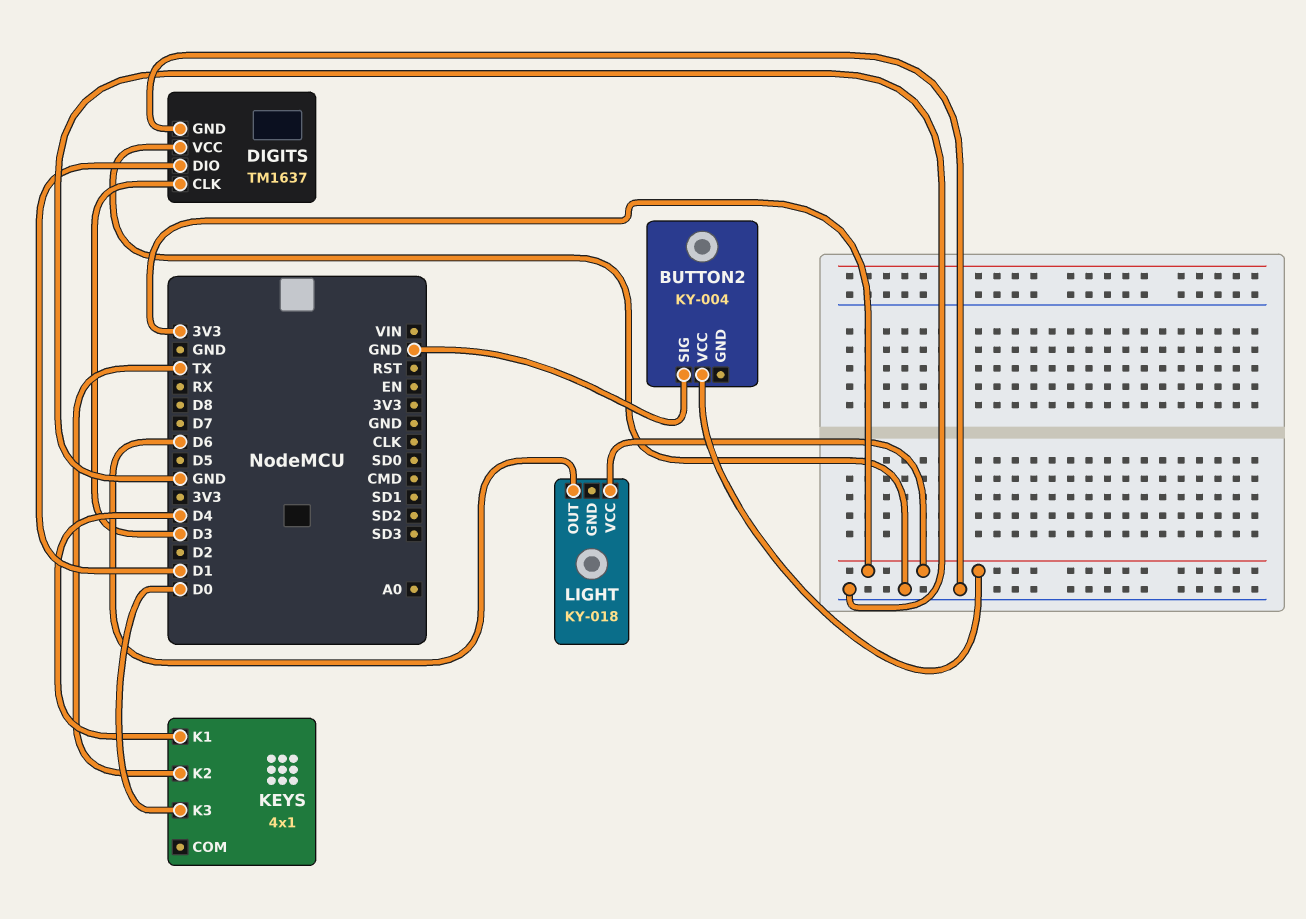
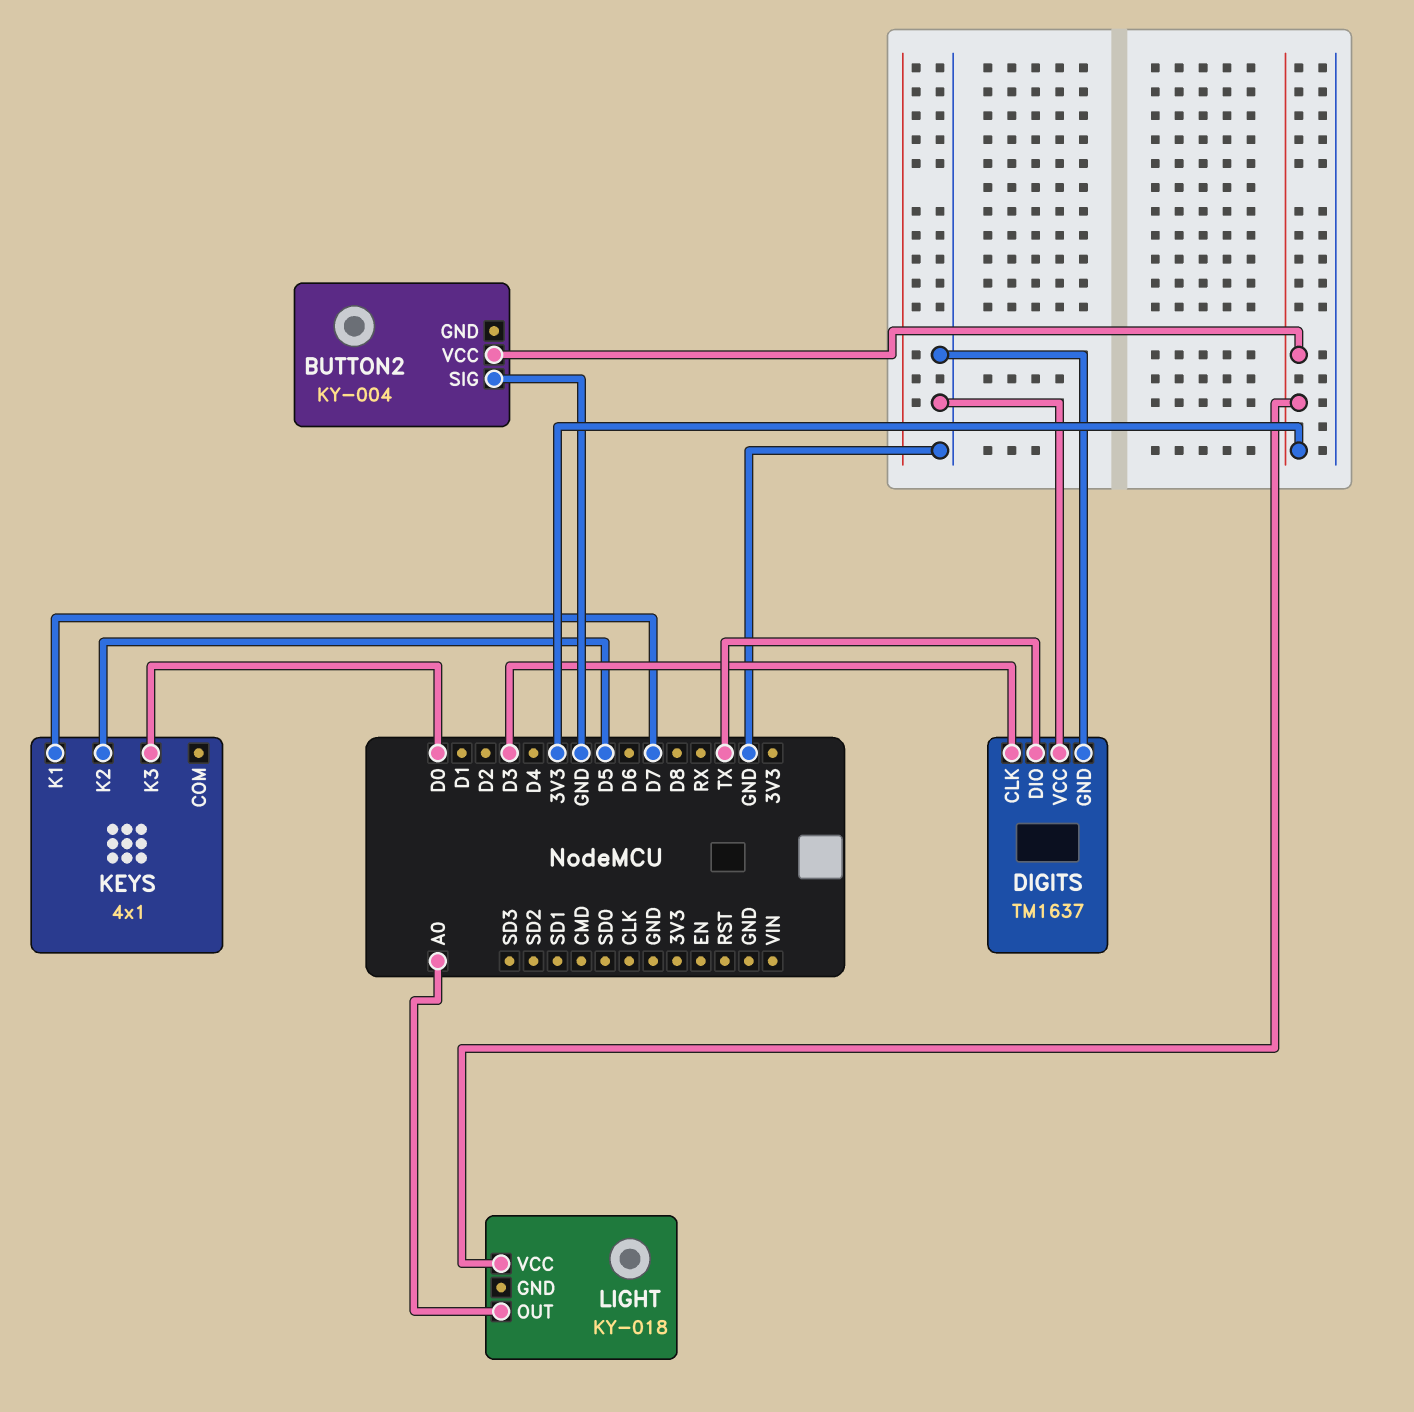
DIGITS pin DIO: D1 -> TX
KEYS pin K1: D4 -> D7
KEYS pin K2: TX -> D5
LIGHT pin OUT: D6 -> A0

